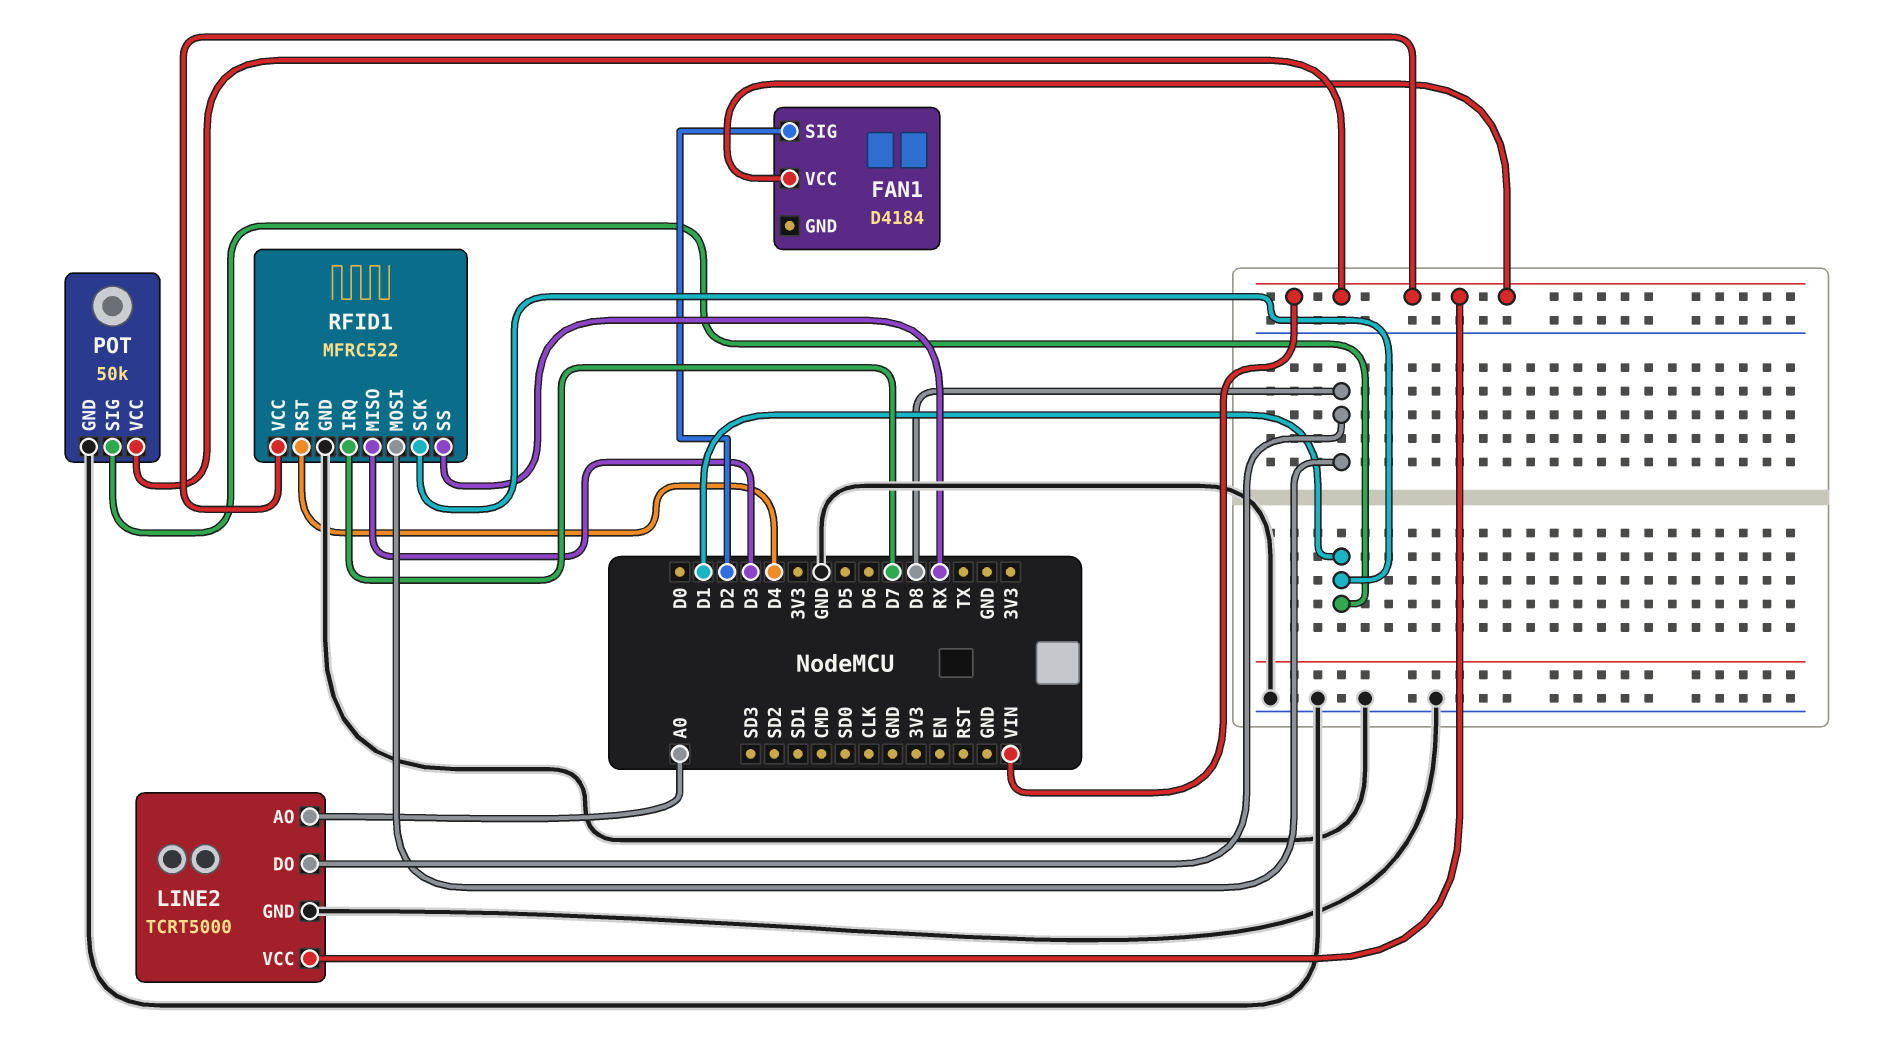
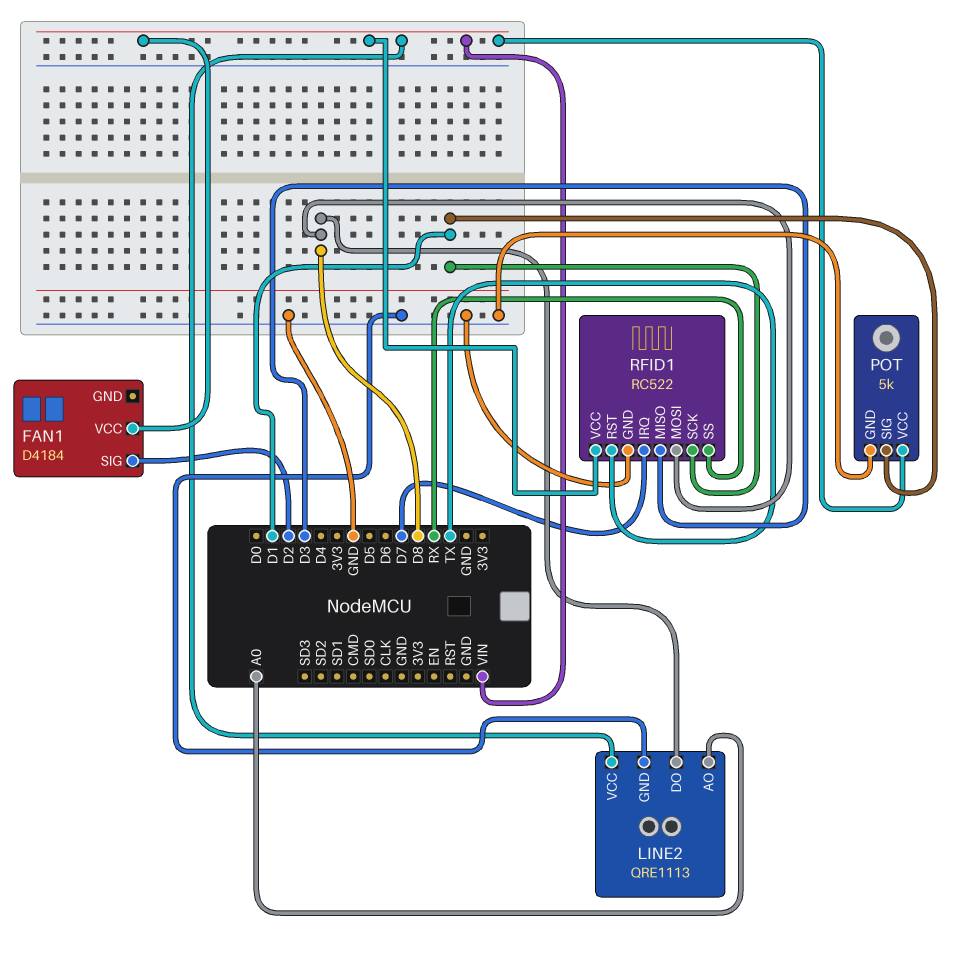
LINE2: TCRT5000 -> QRE1113
POT: 50k -> 5k
RFID1: MFRC522 -> RC522
RFID1 pin RST: D4 -> TX

